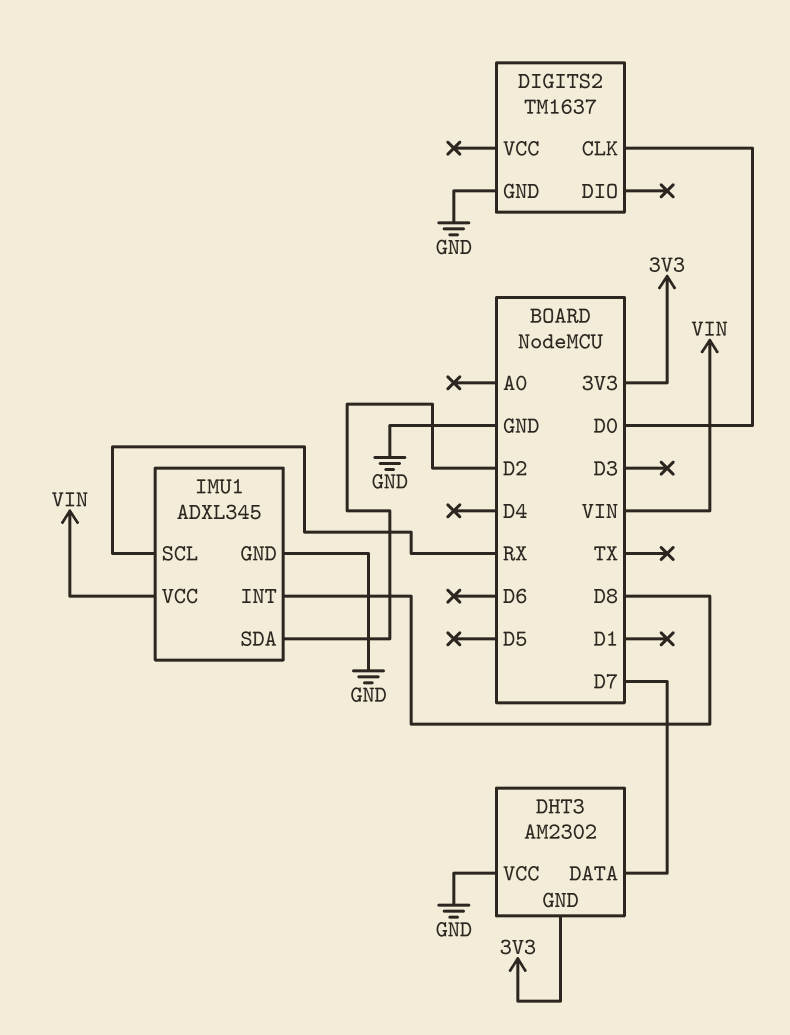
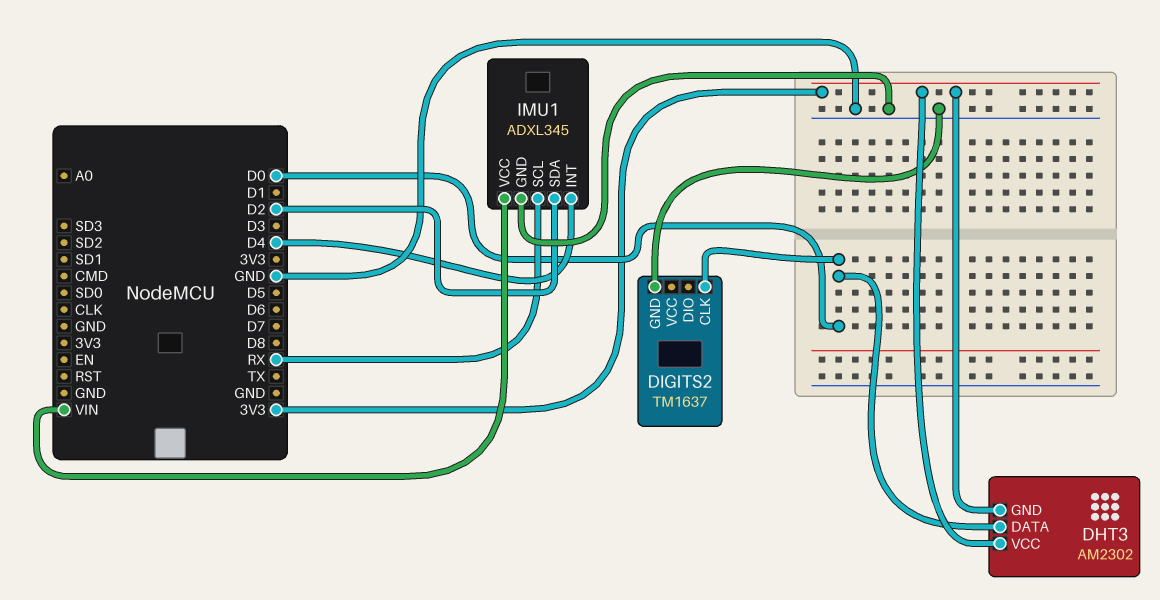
DHT3 pin DATA: D7 -> D0
DHT3 pin VCC: GND -> 3V3
IMU1 pin INT: D8 -> D4

